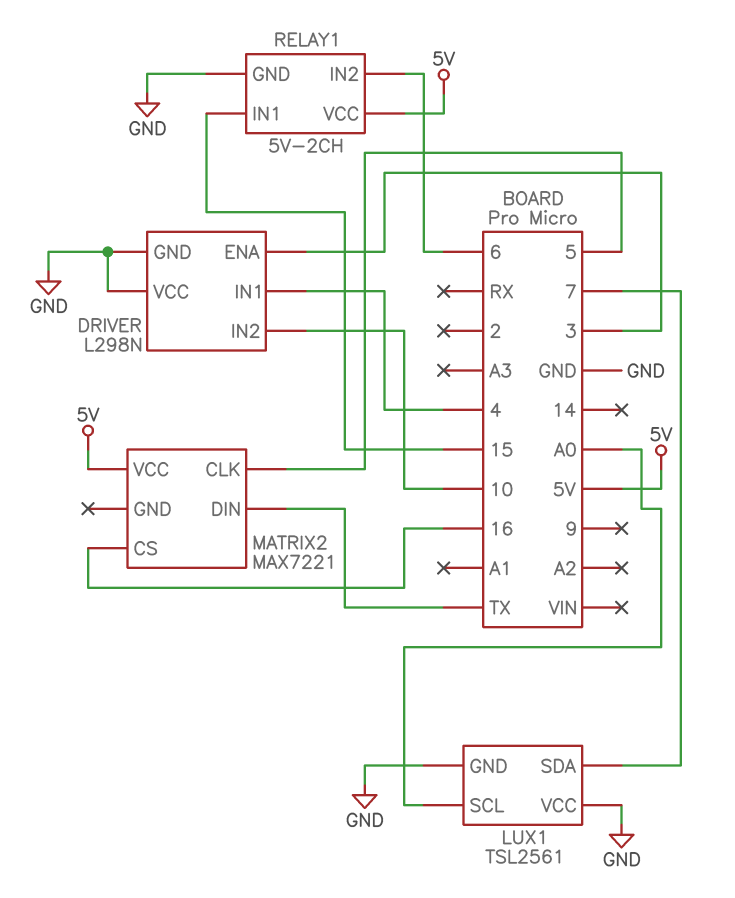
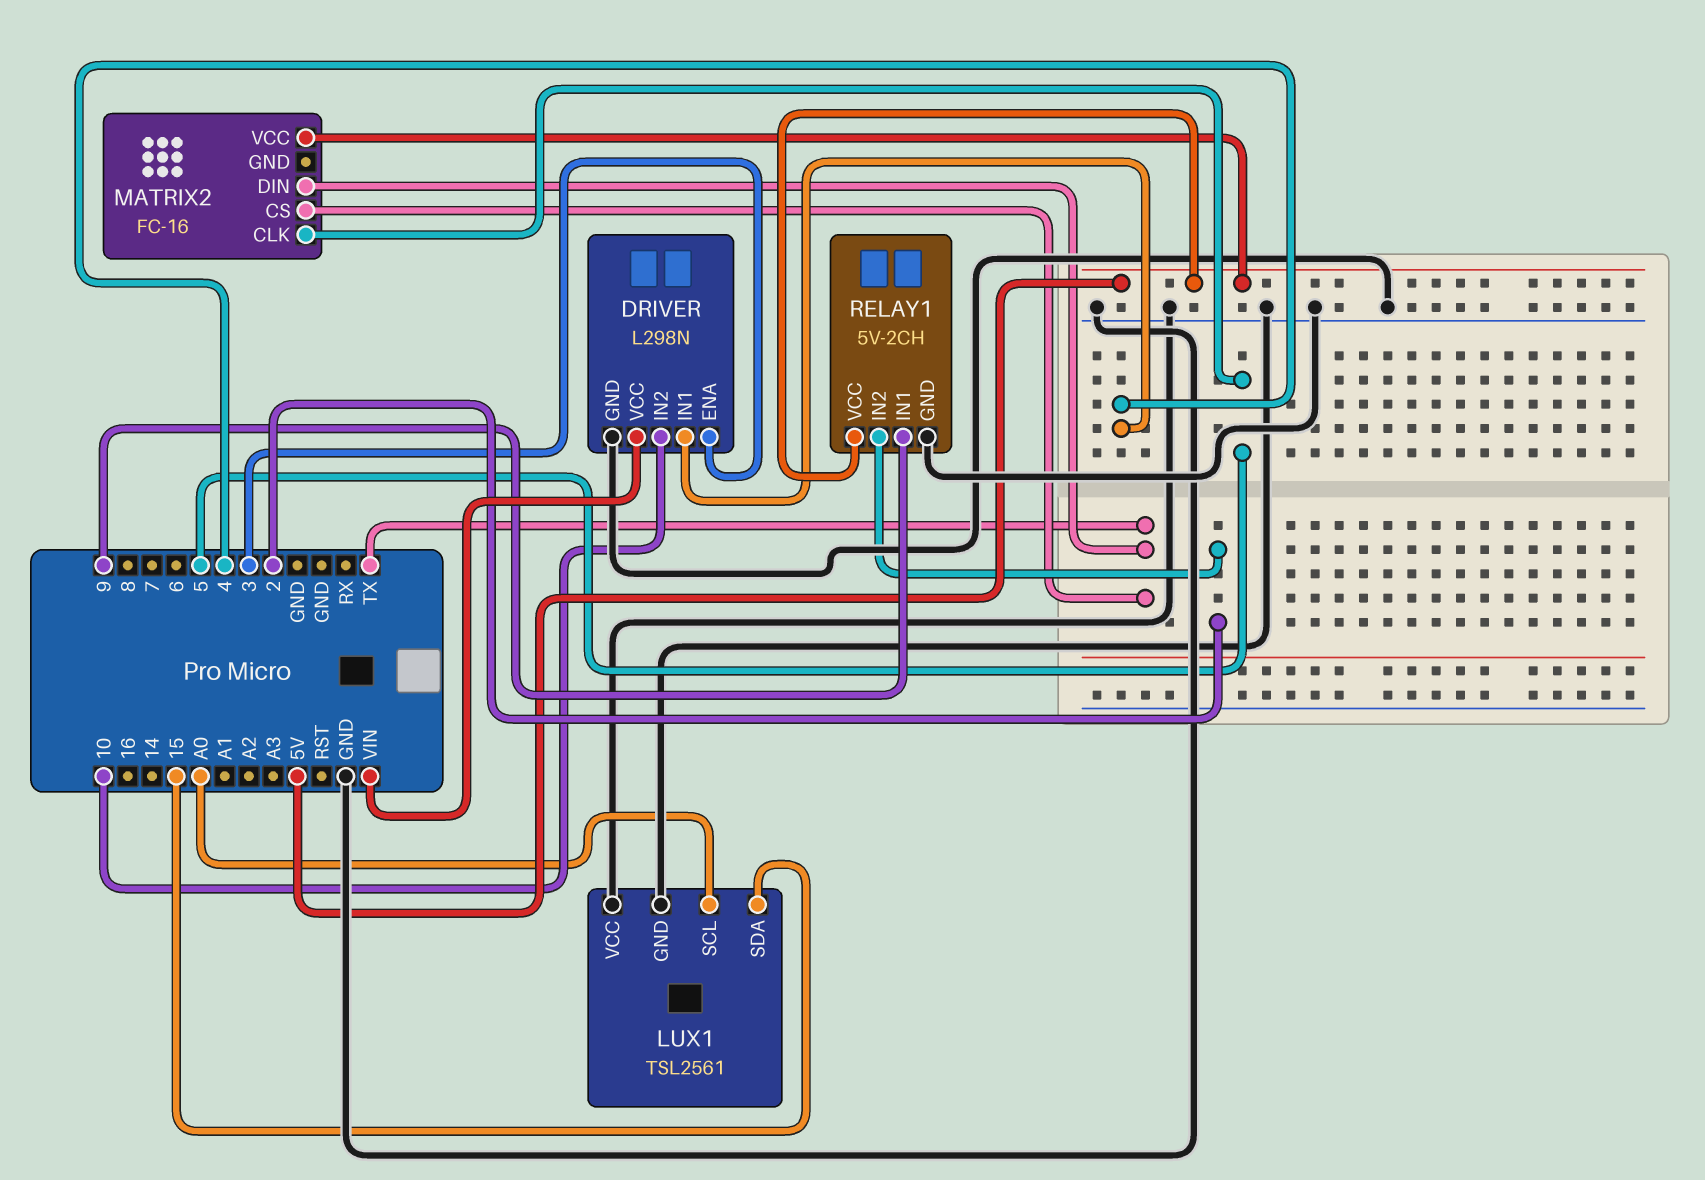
DRIVER pin VCC: GND -> VIN
LUX1 pin SDA: 7 -> 15
MATRIX2: MAX7221 -> FC-16
MATRIX2 pin CS: 16 -> TX
RELAY1 pin IN1: 15 -> 9
RELAY1 pin IN2: 6 -> 2

